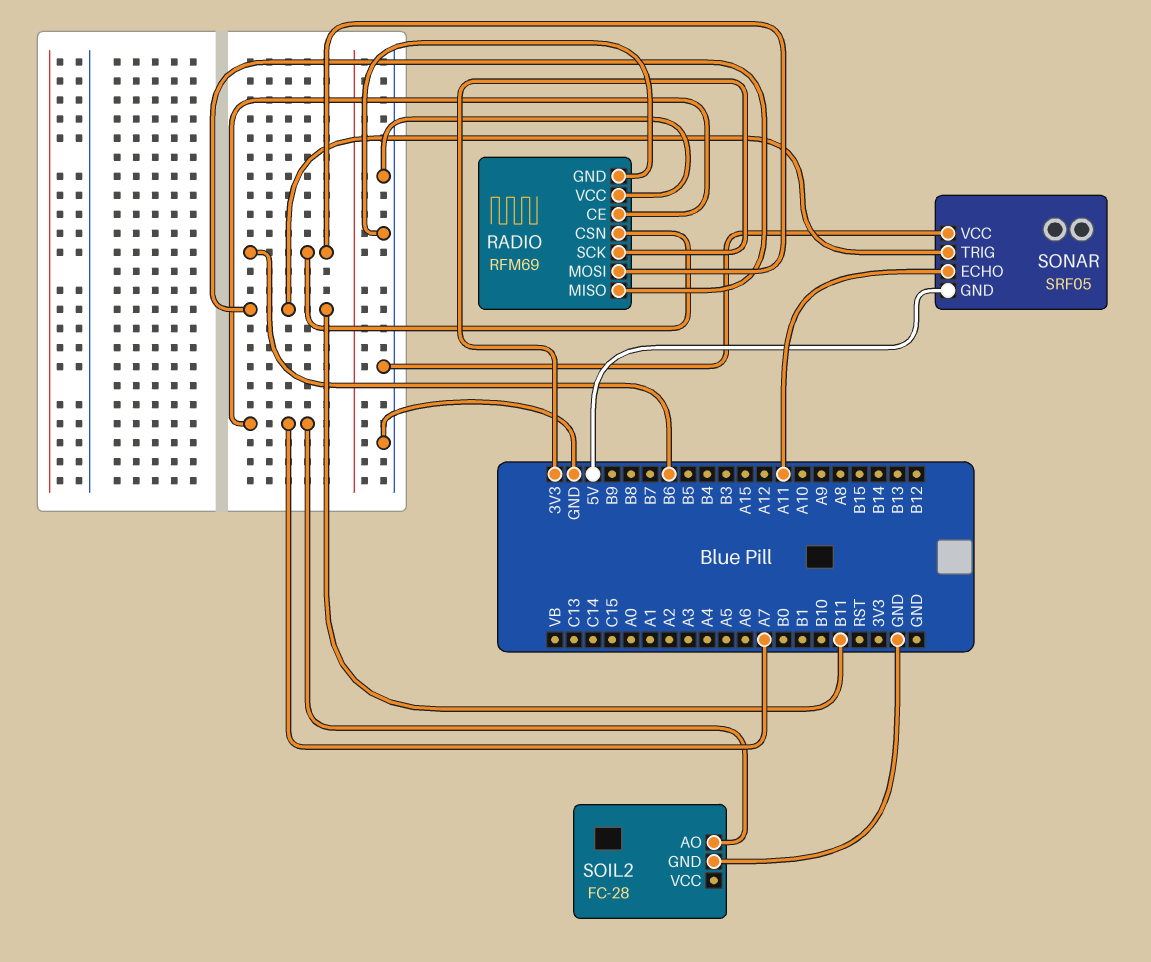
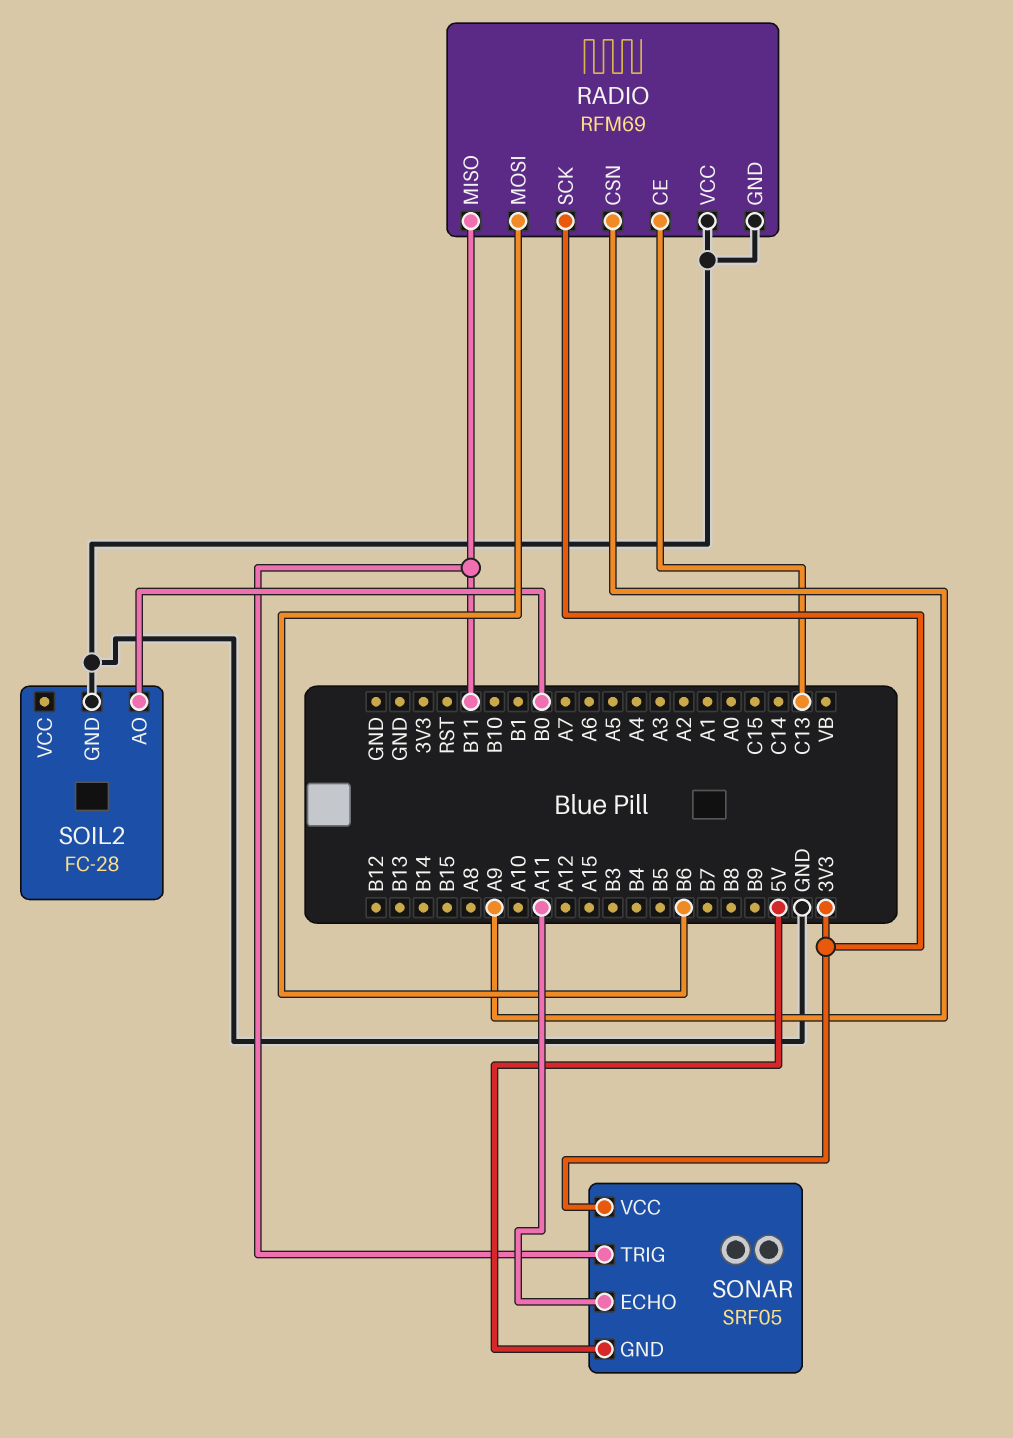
RADIO pin CE: A7 -> C13
RADIO pin CSN: B6 -> A9
SOIL2 pin AO: A7 -> B0
SONAR pin VCC: GND -> 3V3

